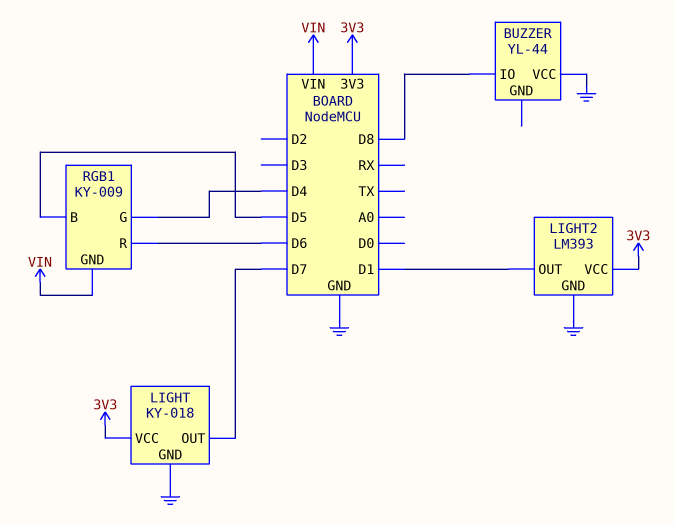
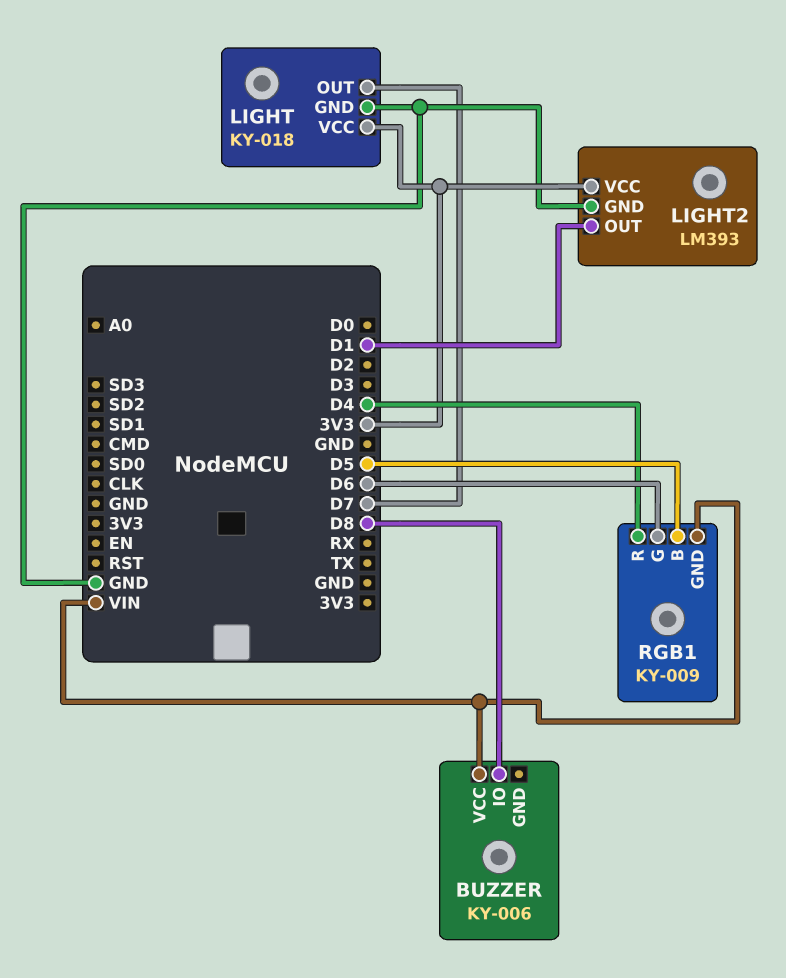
BUZZER: YL-44 -> KY-006
BUZZER pin VCC: GND -> VIN
RGB1 pin G: D4 -> D6
RGB1 pin R: D6 -> D4

